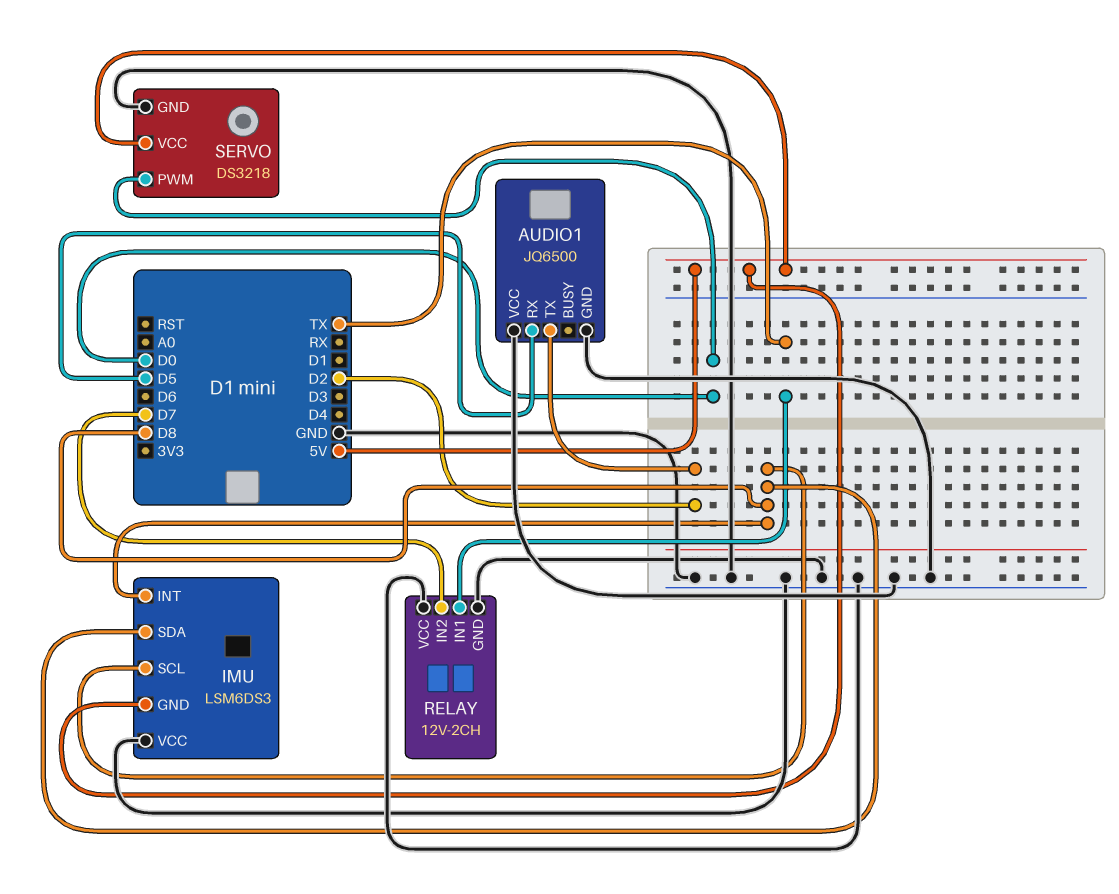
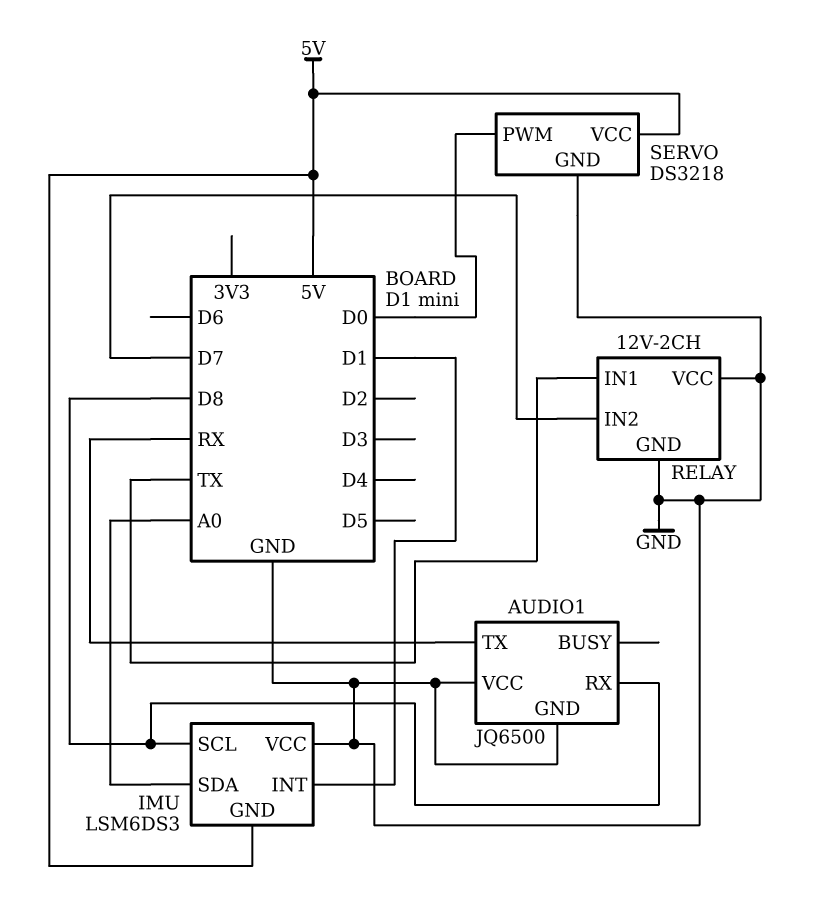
AUDIO1 pin RX: D5 -> D8
AUDIO1 pin TX: D2 -> RX
IMU pin INT: D8 -> D1
IMU pin SDA: D8 -> A0

